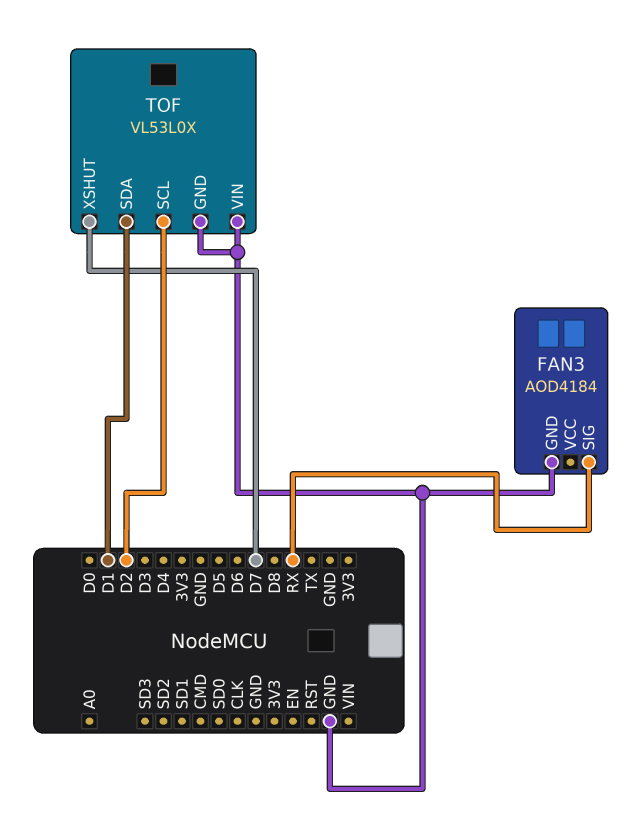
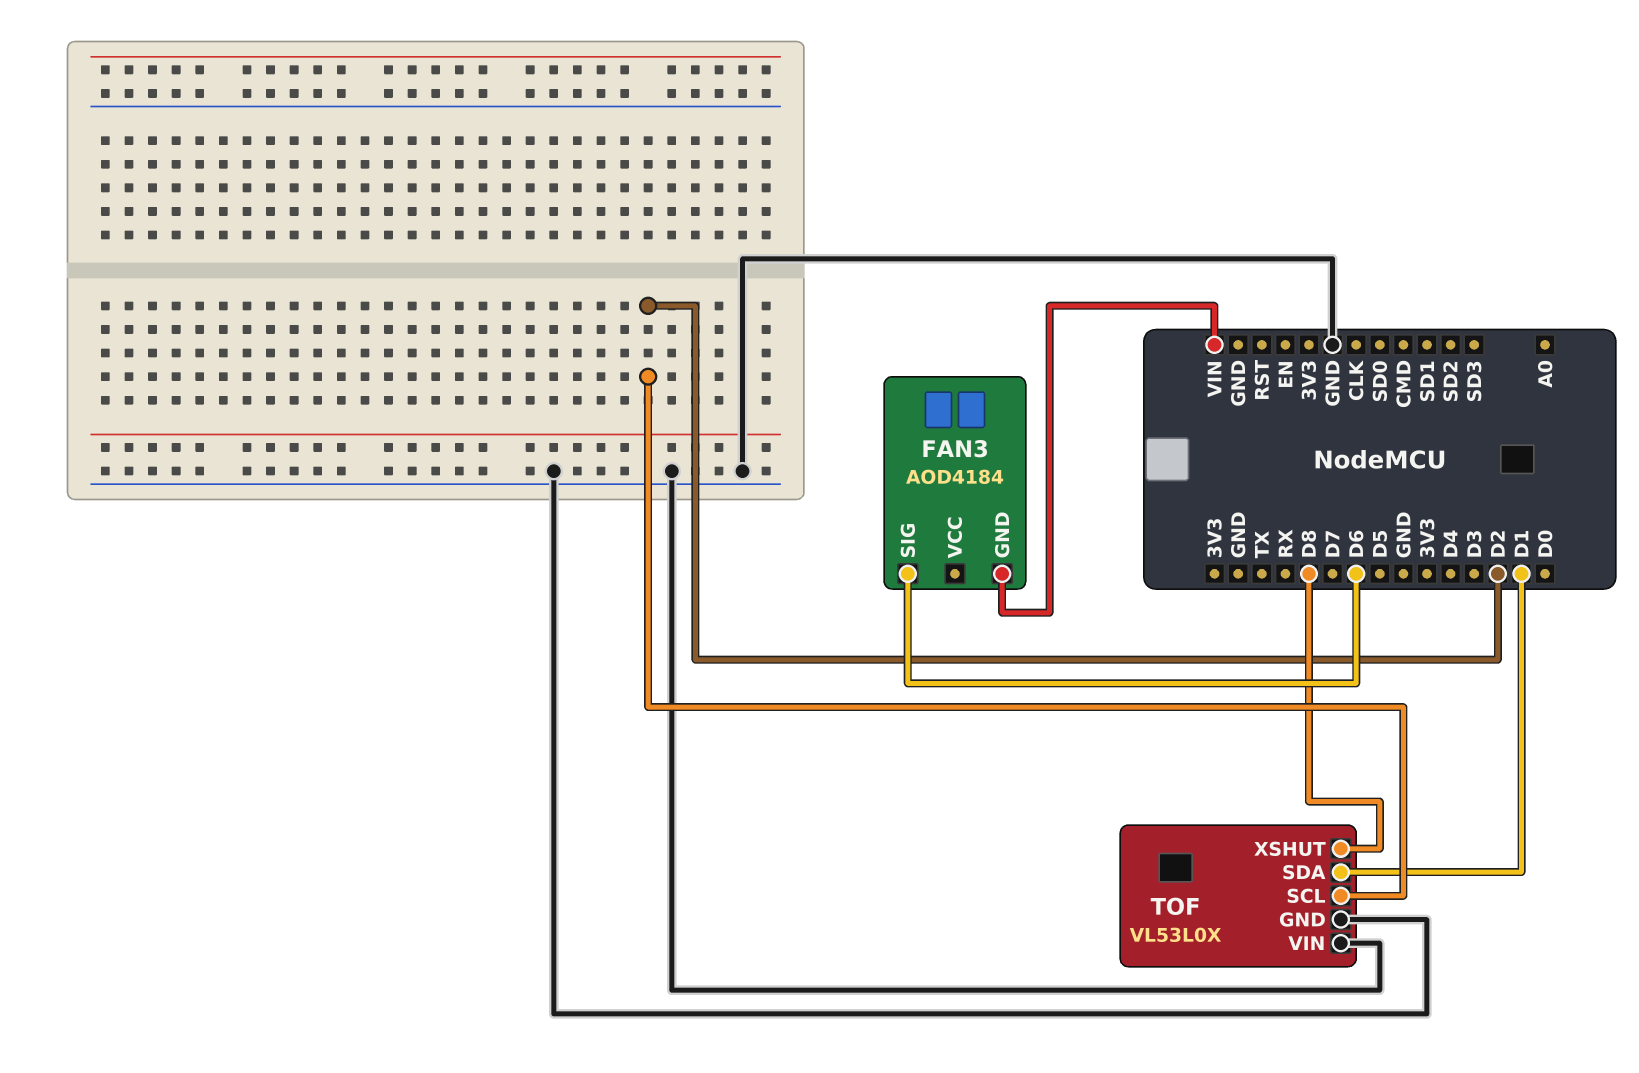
FAN3 pin GND: GND -> VIN
FAN3 pin SIG: RX -> D6
TOF pin XSHUT: D7 -> D8

